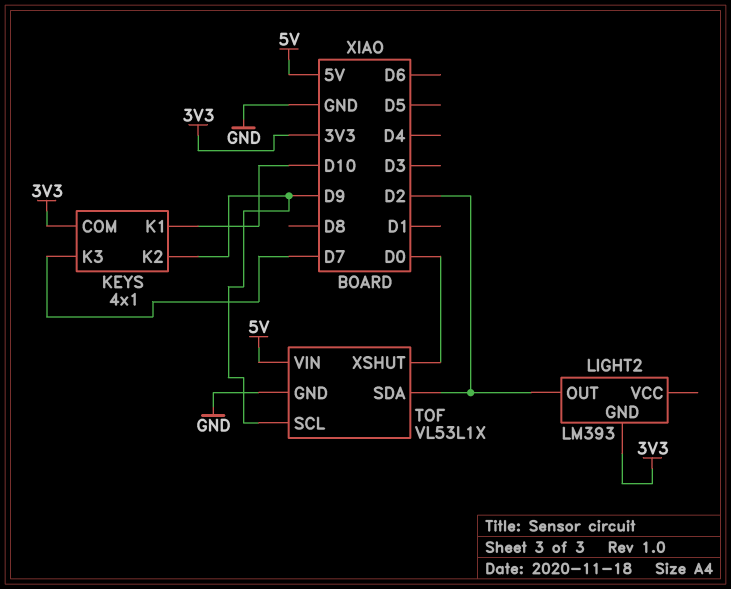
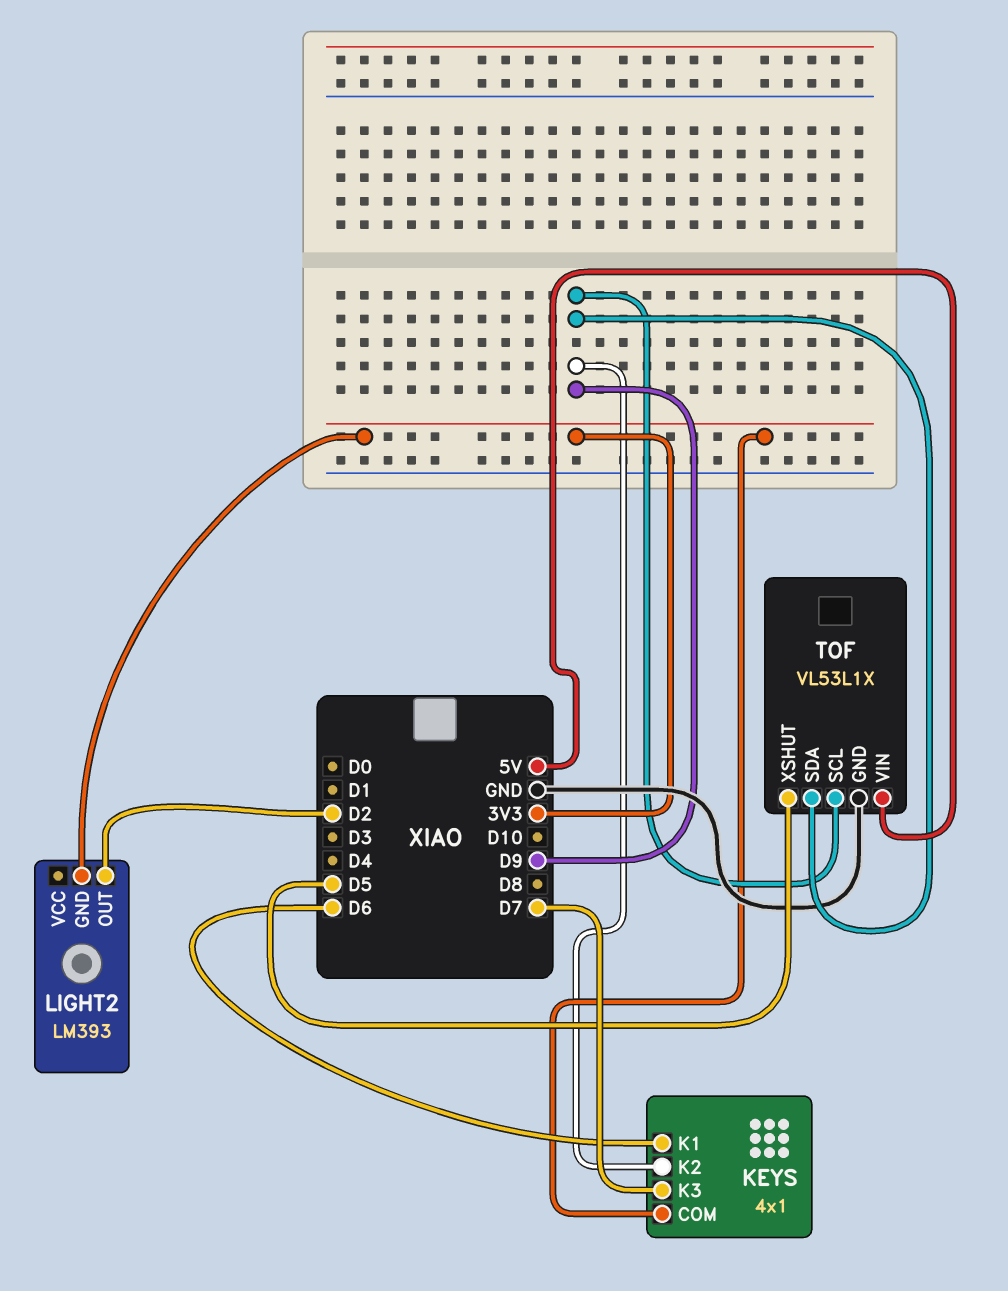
KEYS pin K1: D10 -> D6
TOF pin SDA: D2 -> D9
TOF pin XSHUT: D0 -> D5

